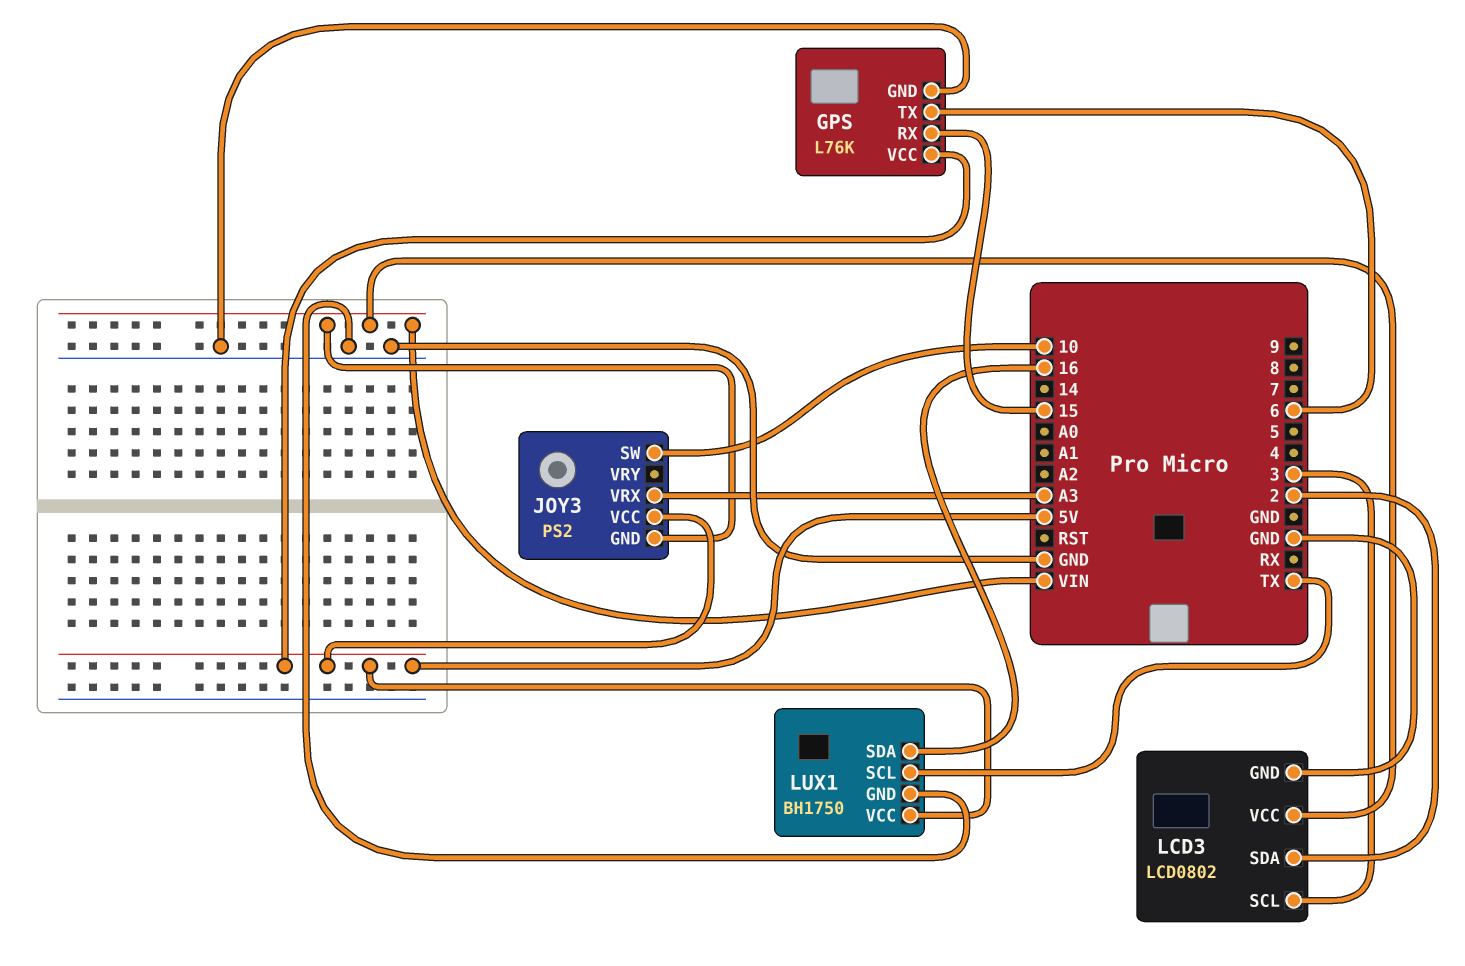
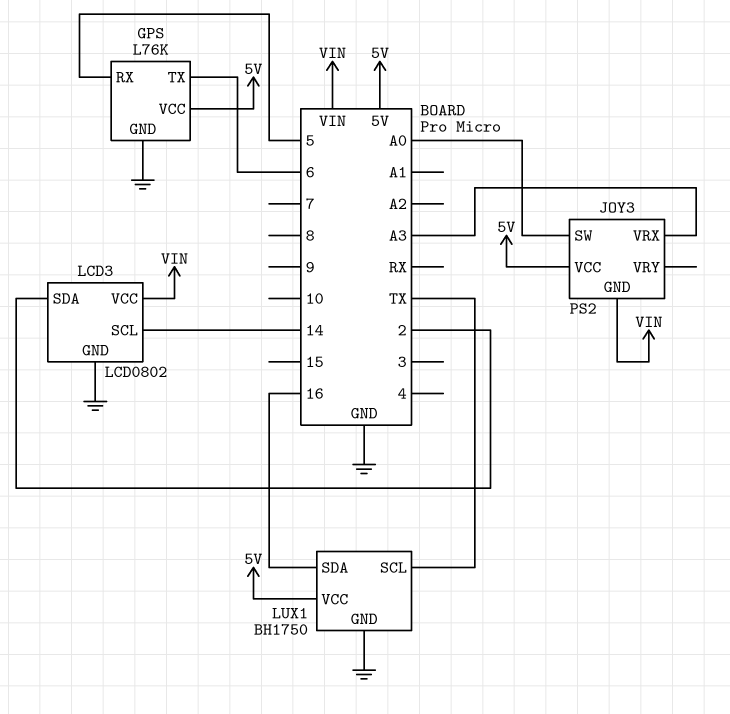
GPS pin RX: 15 -> 5
JOY3 pin SW: 10 -> A0
LCD3 pin SCL: 3 -> 14

